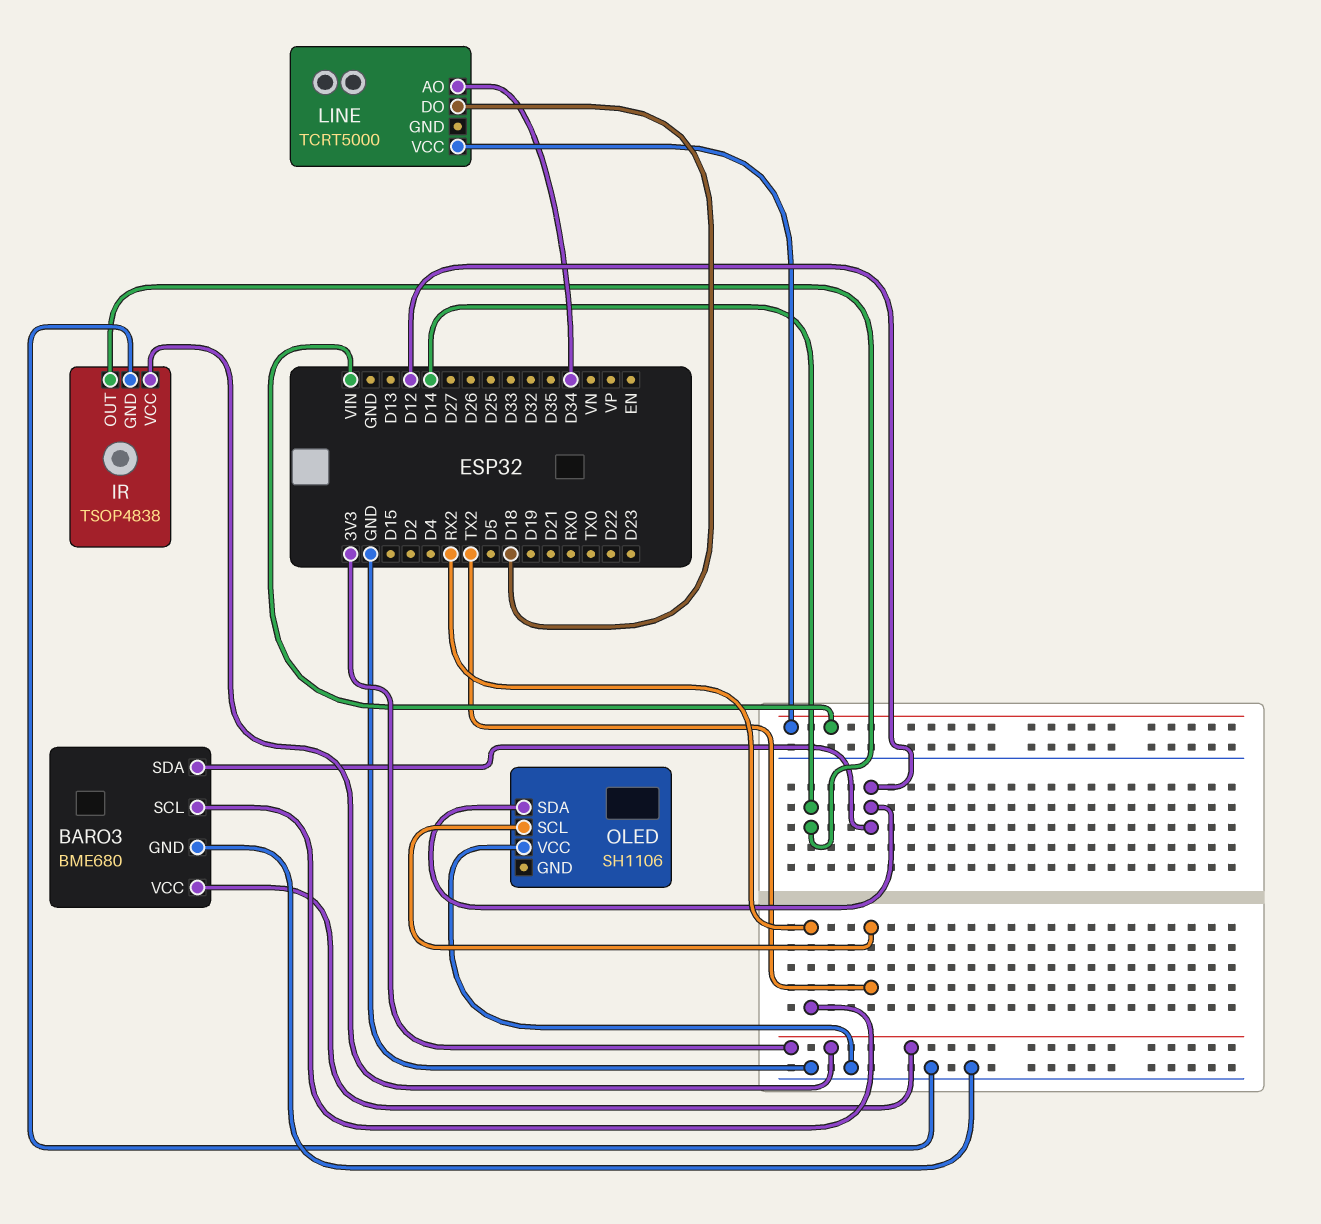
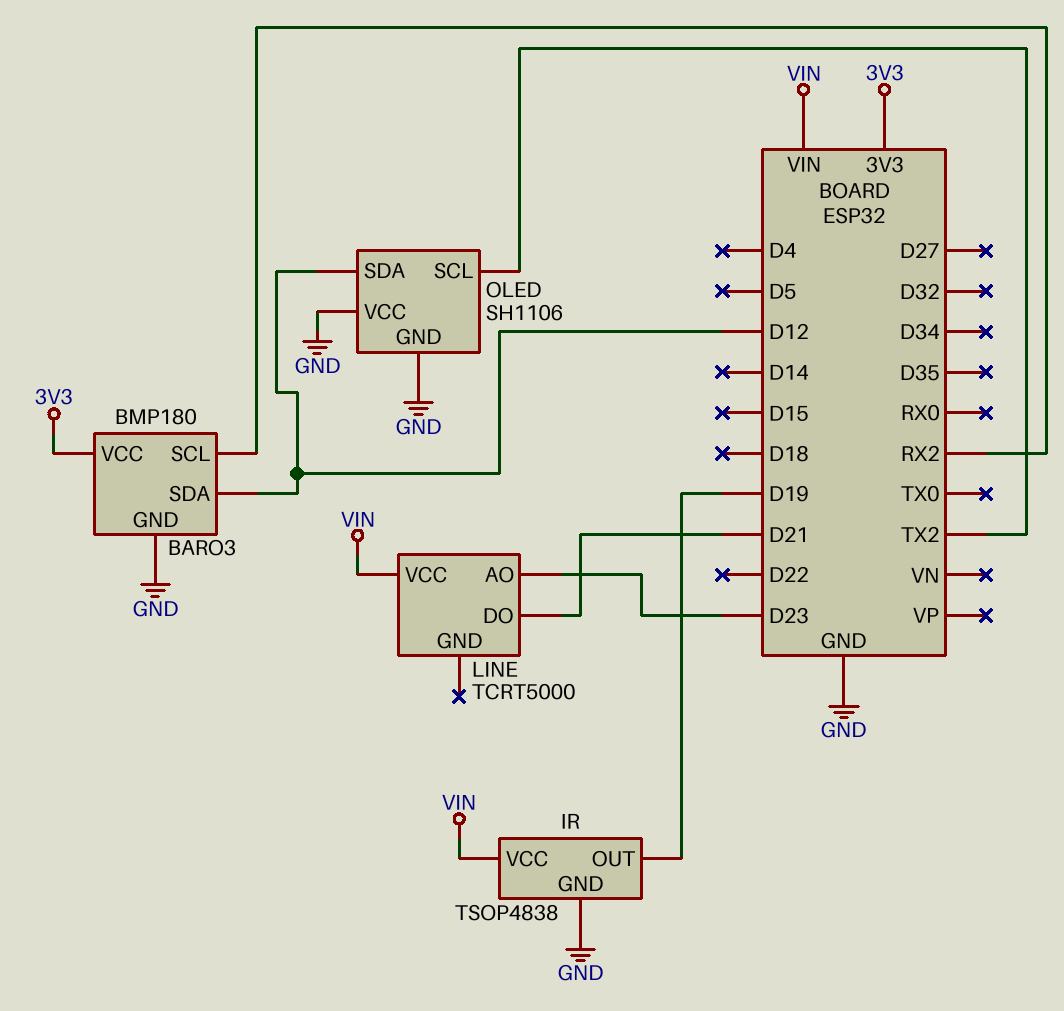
BARO3: BME680 -> BMP180
IR pin OUT: D14 -> D19
IR pin VCC: 3V3 -> VIN
LINE pin AO: D34 -> D23
LINE pin DO: D18 -> D21
OLED pin GND: none -> GND

